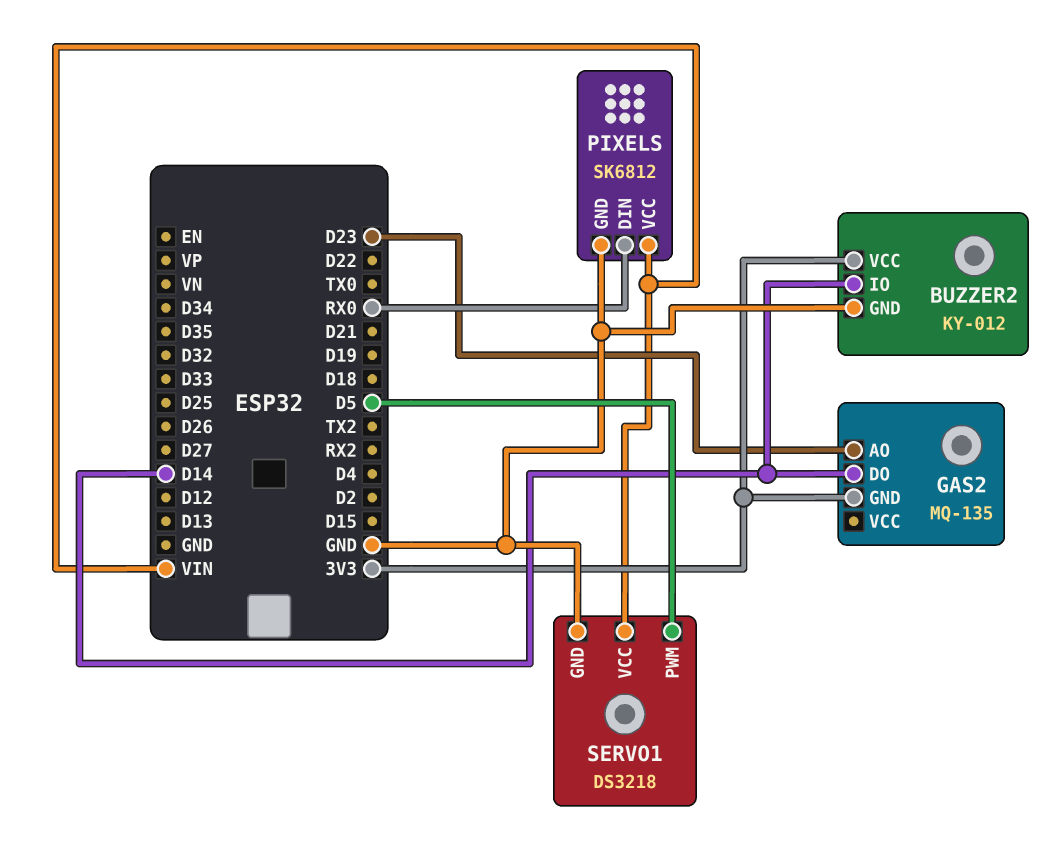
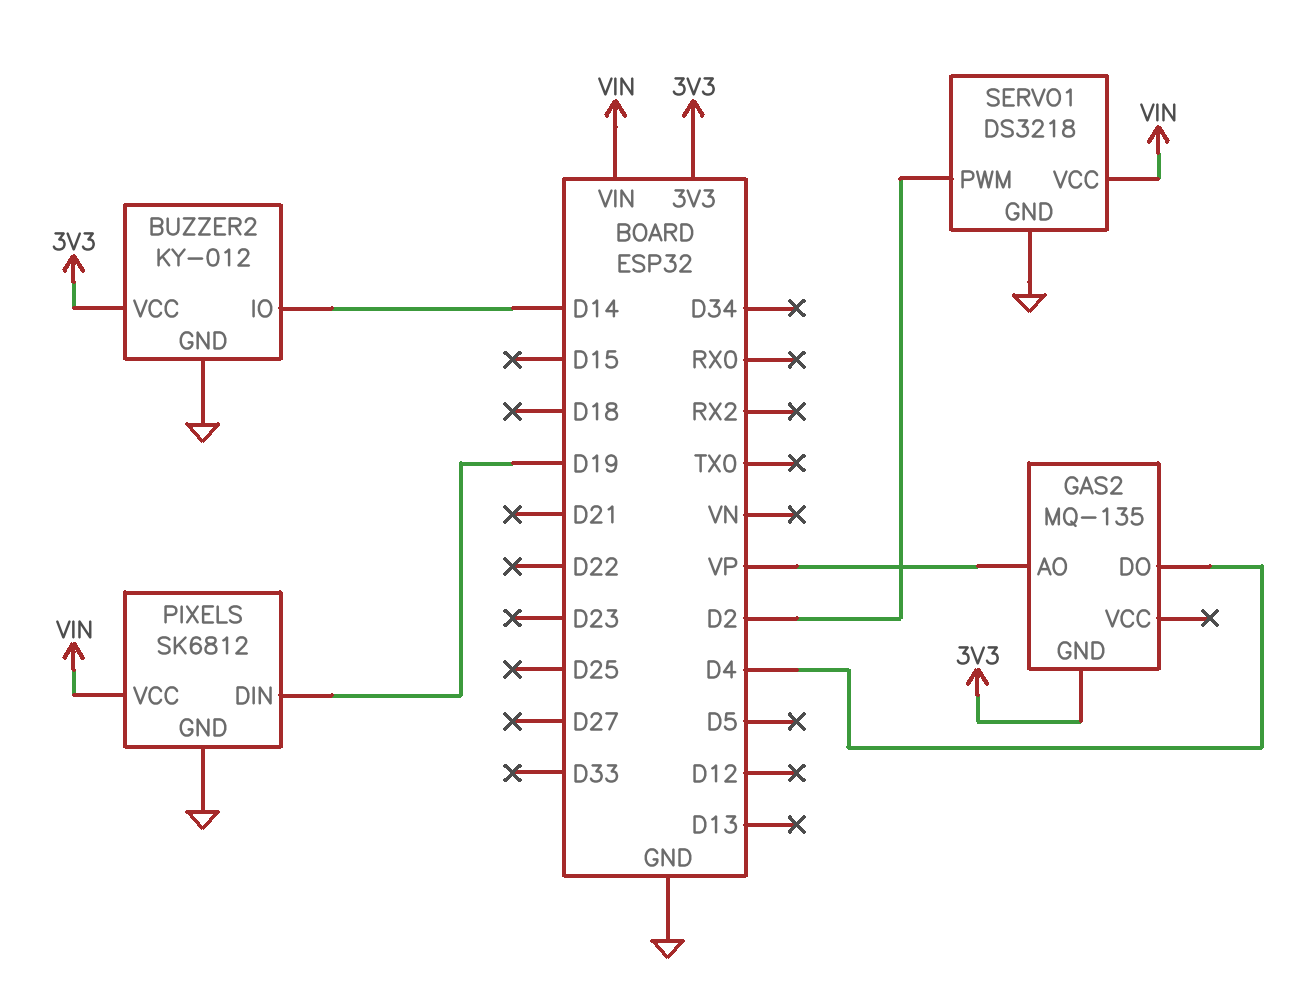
GAS2 pin AO: D23 -> VP
GAS2 pin DO: D14 -> D4
PIXELS pin DIN: RX0 -> D19
SERVO1 pin PWM: D5 -> D2

